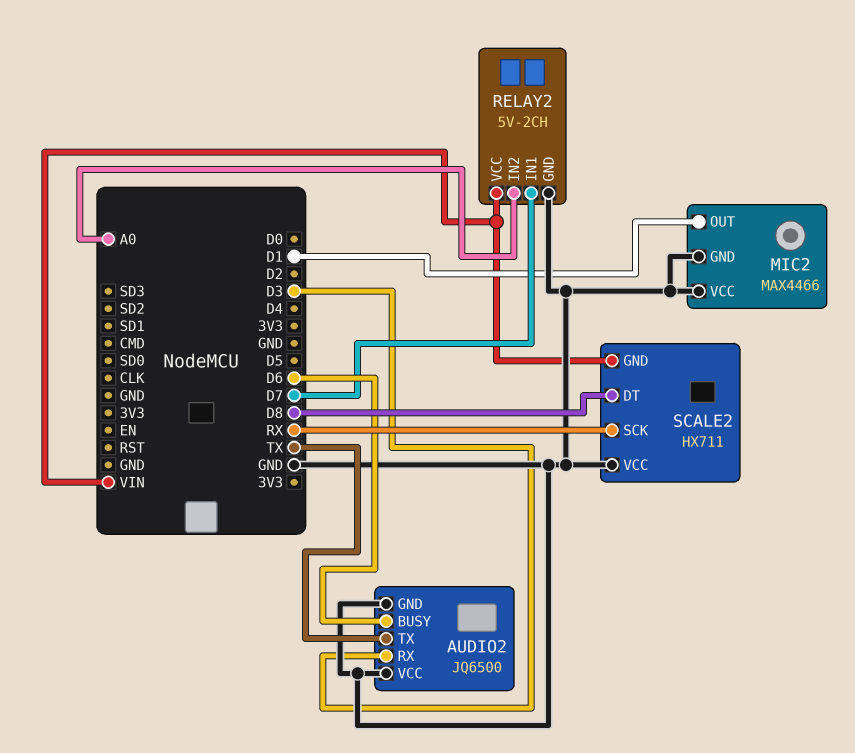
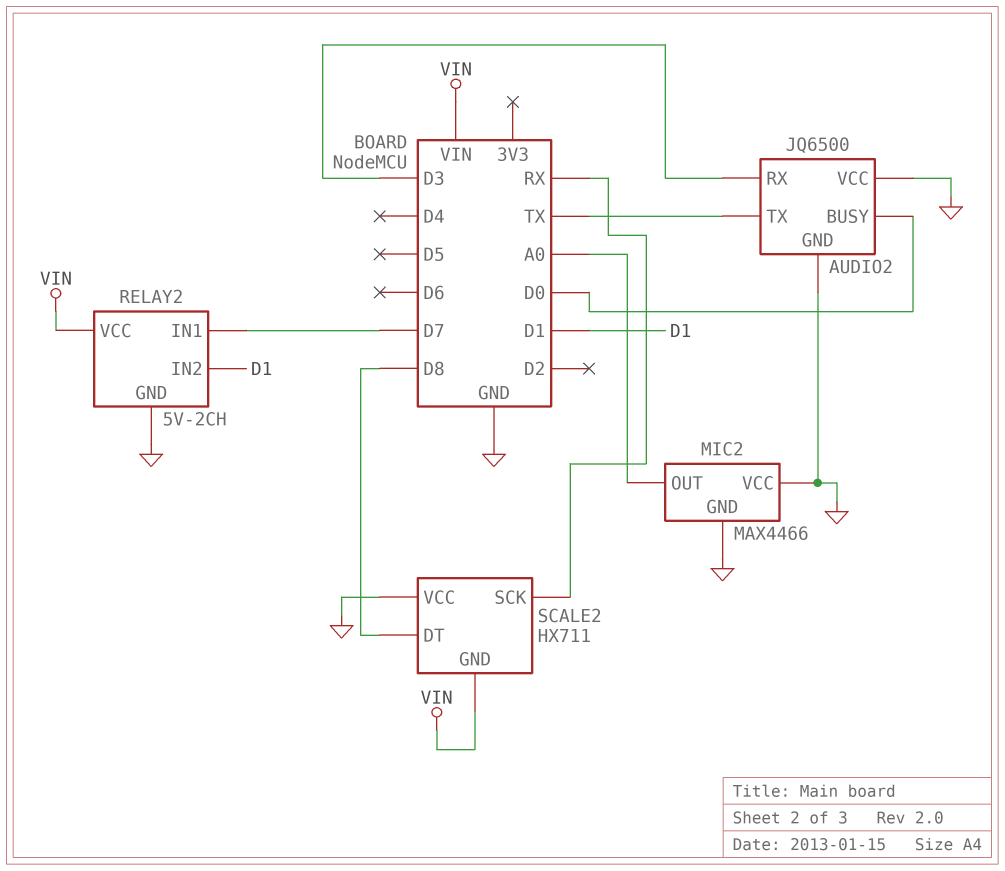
AUDIO2 pin BUSY: D6 -> D0
MIC2 pin OUT: D1 -> A0
RELAY2 pin IN2: A0 -> D1

